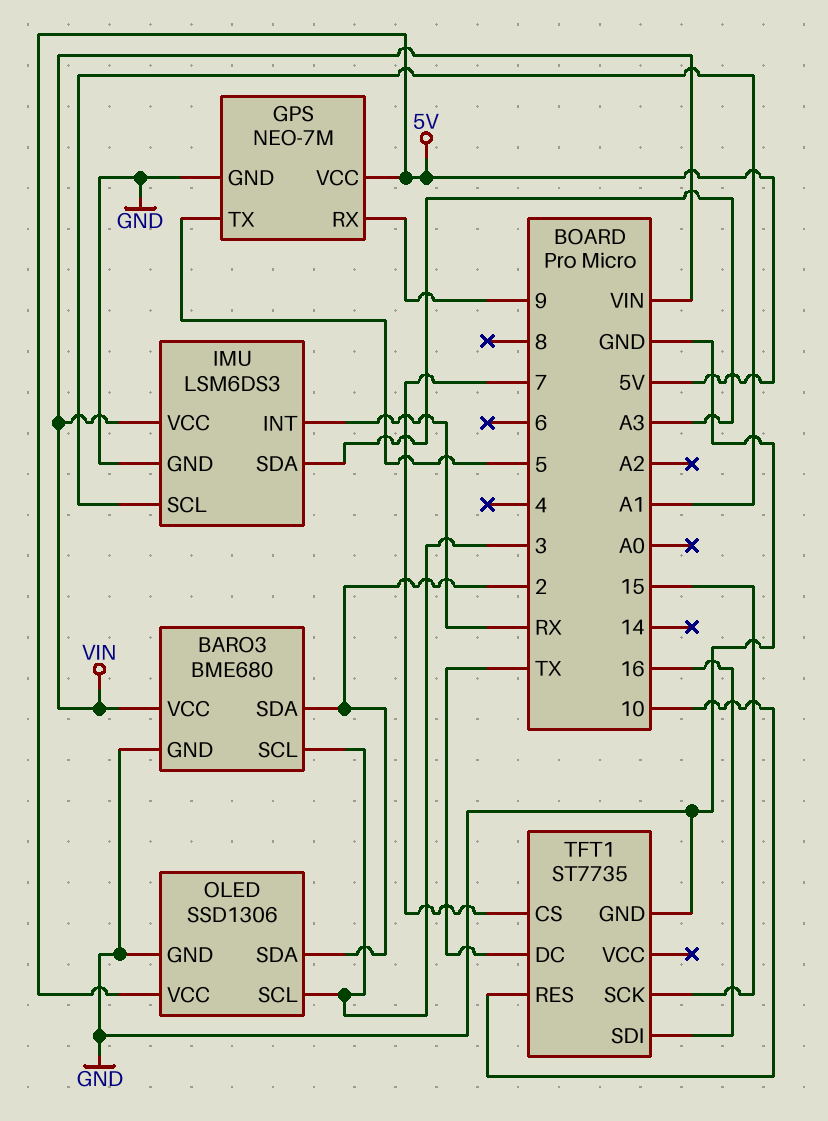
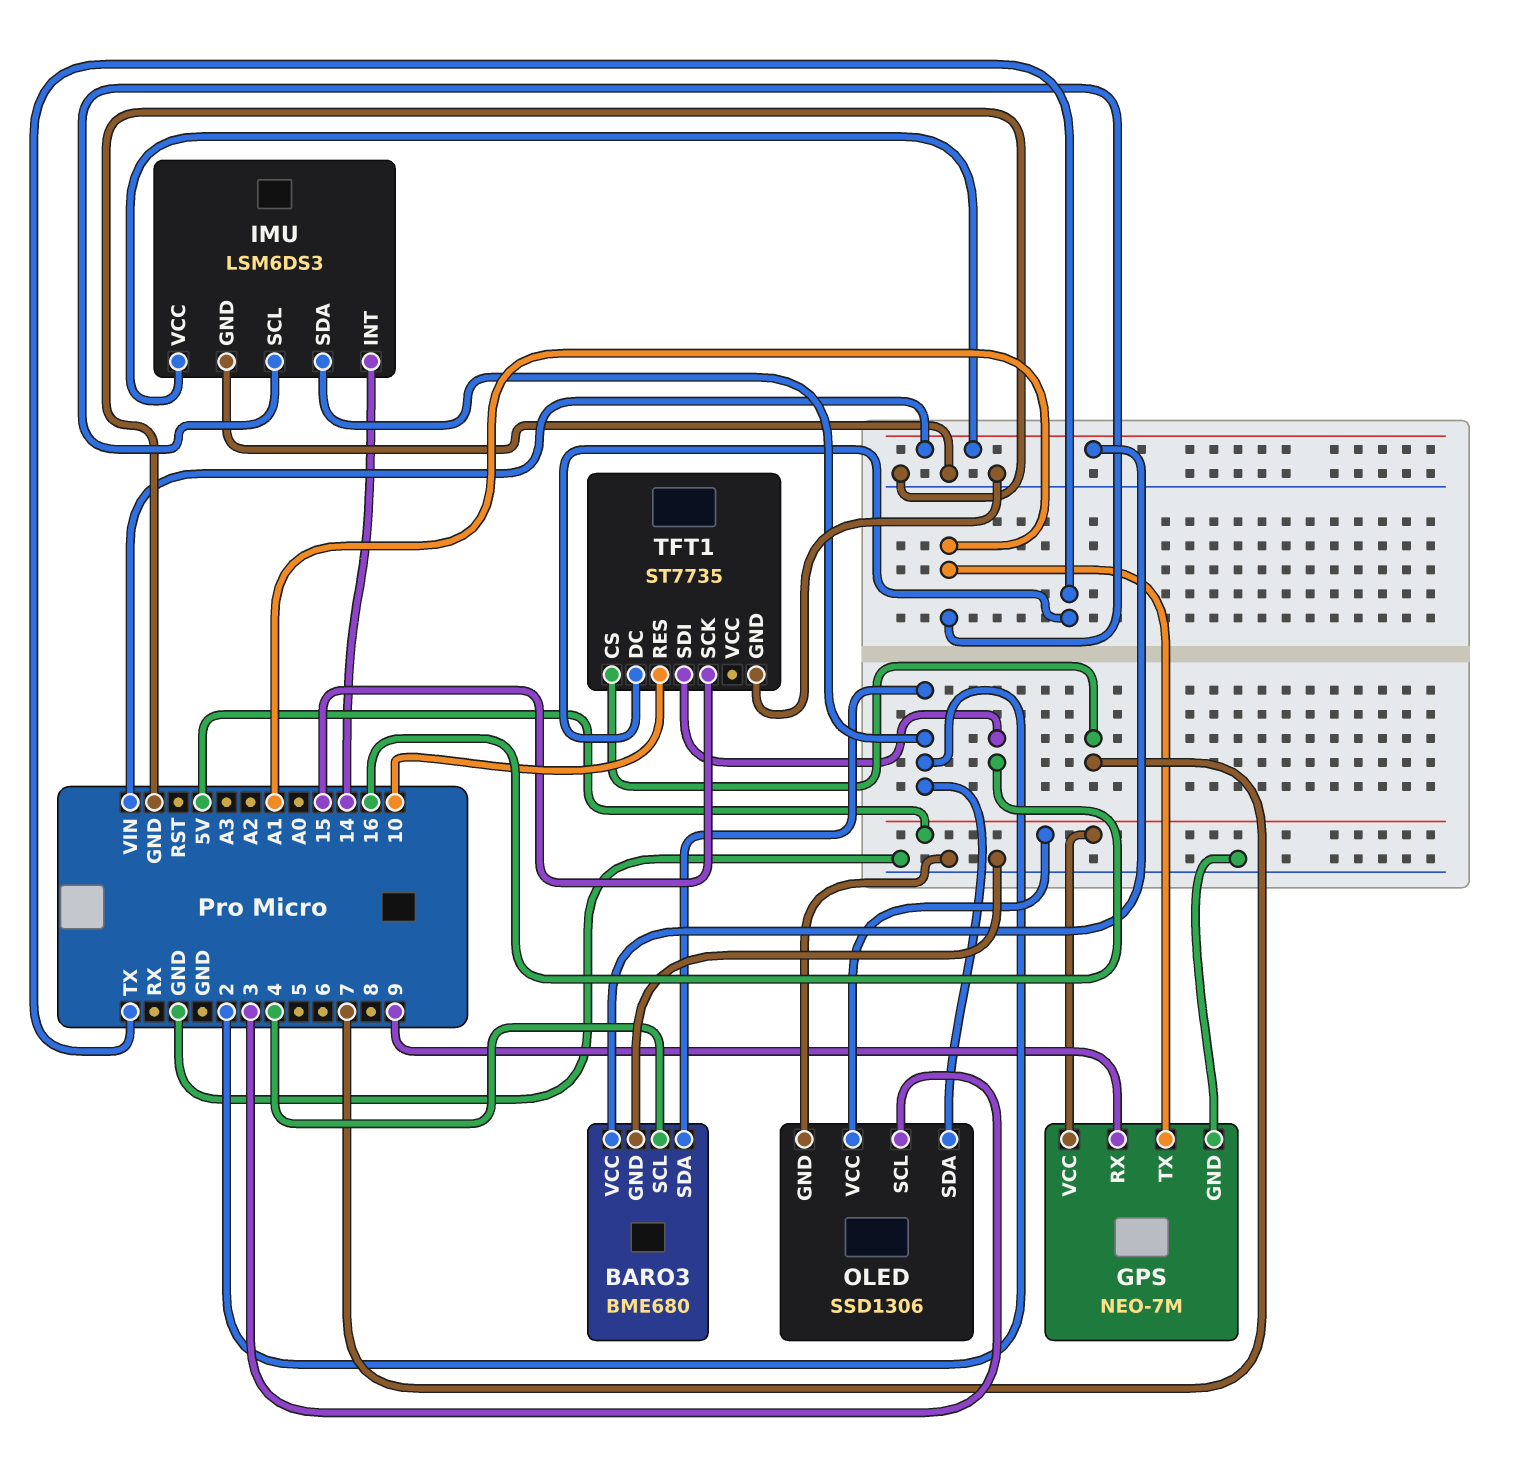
BARO3 pin SCL: 3 -> 4
GPS pin TX: 5 -> A1
IMU pin INT: RX -> 14
IMU pin SDA: A3 -> 2

